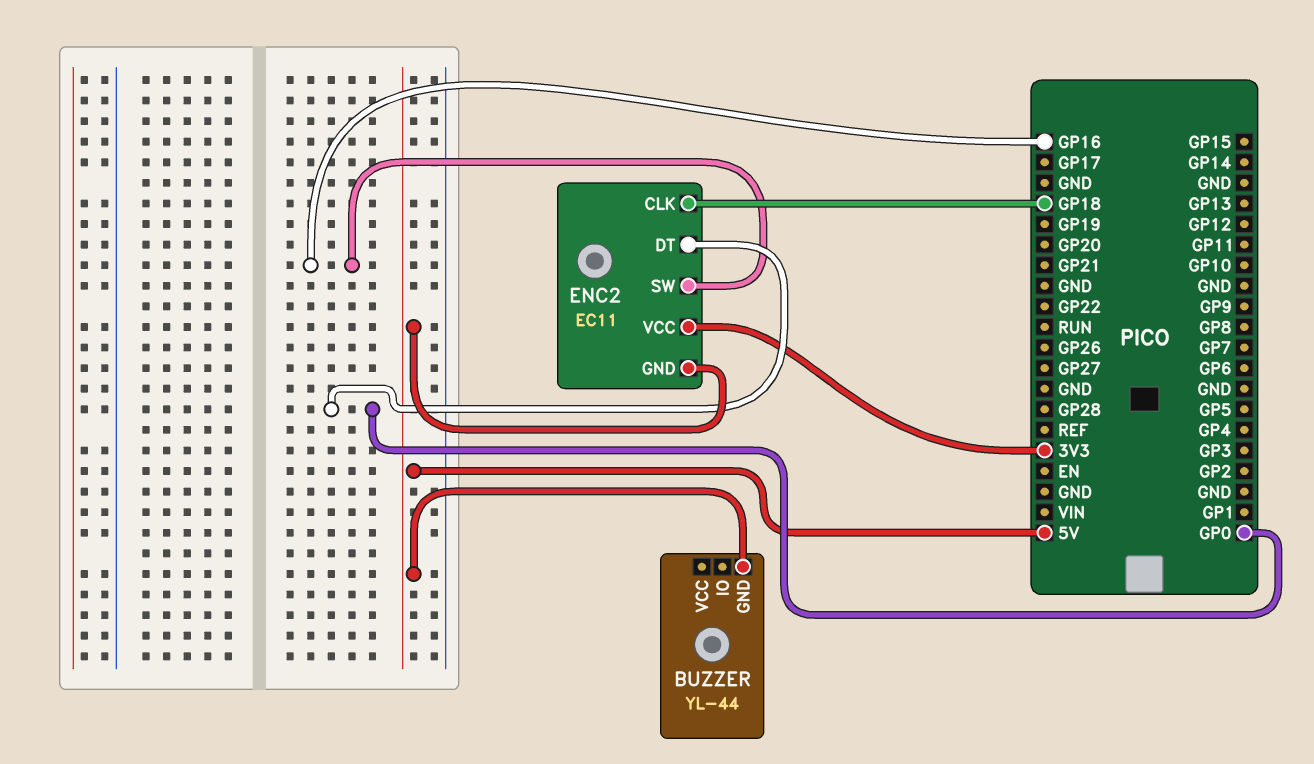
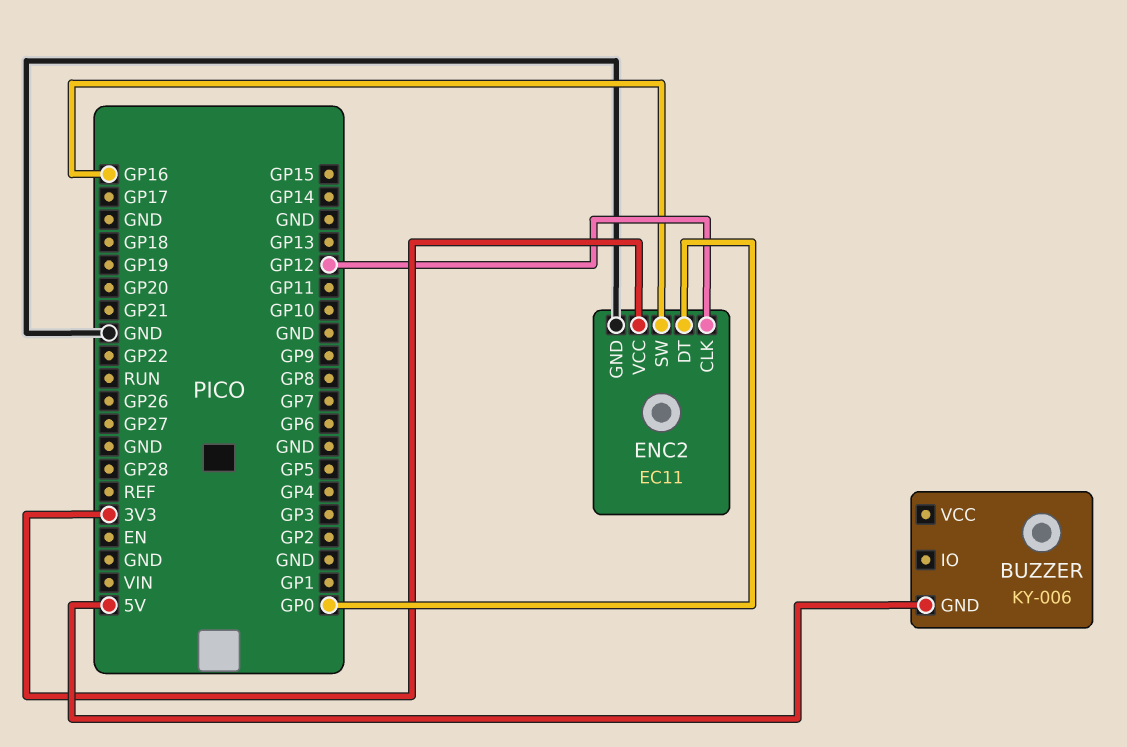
BUZZER: YL-44 -> KY-006
ENC2 pin CLK: GP18 -> GP12
ENC2 pin GND: 5V -> GND

